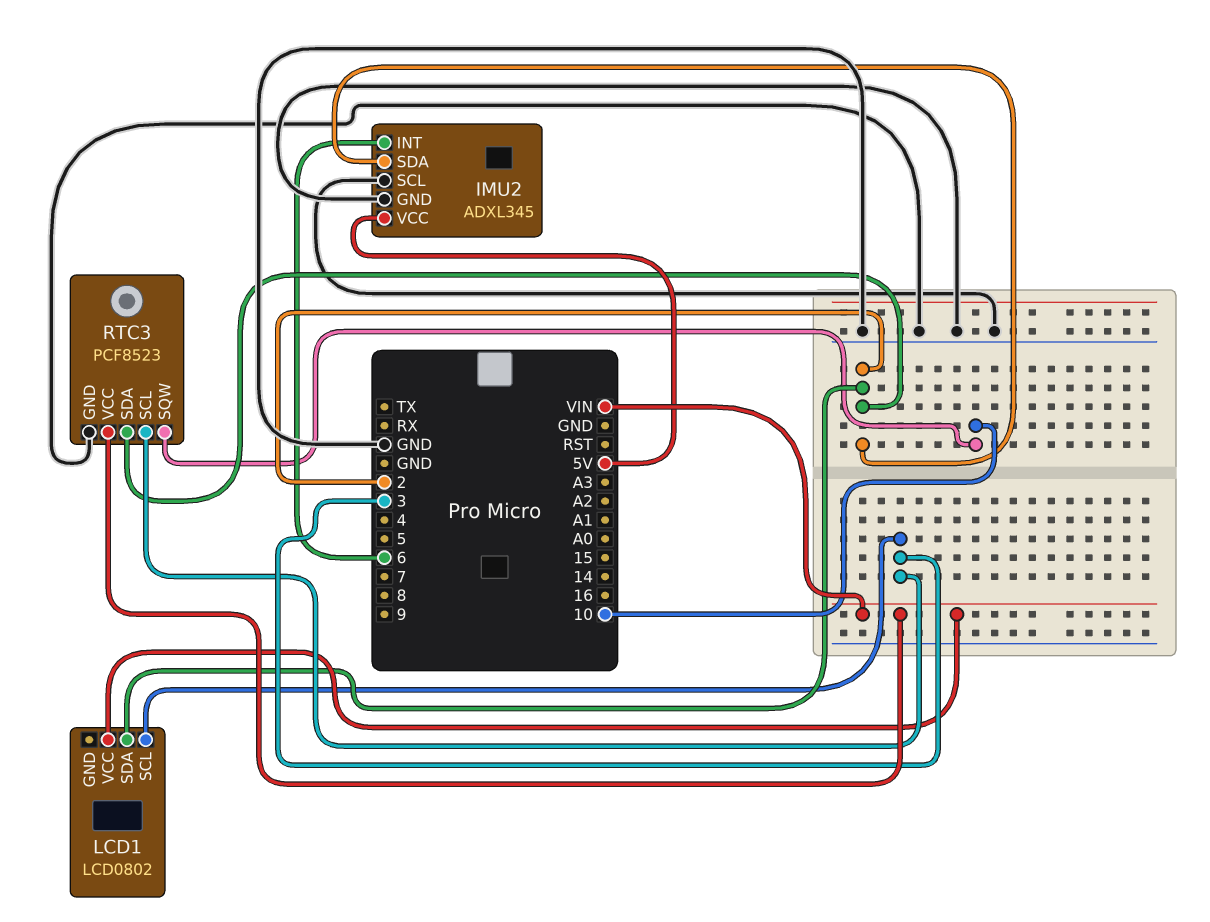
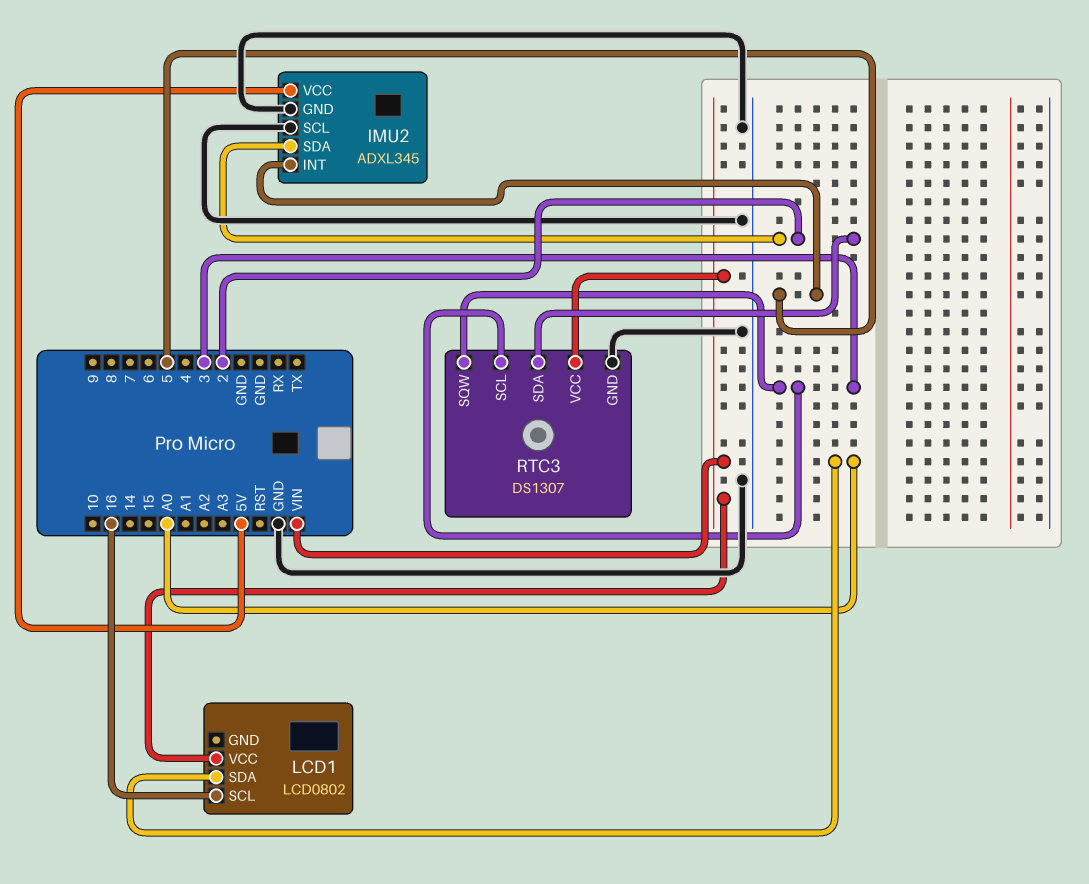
IMU2 pin INT: 6 -> 5
LCD1 pin SCL: 3 -> 16
LCD1 pin SDA: 2 -> A0
RTC3: PCF8523 -> DS1307
RTC3 pin SQW: 10 -> 3

